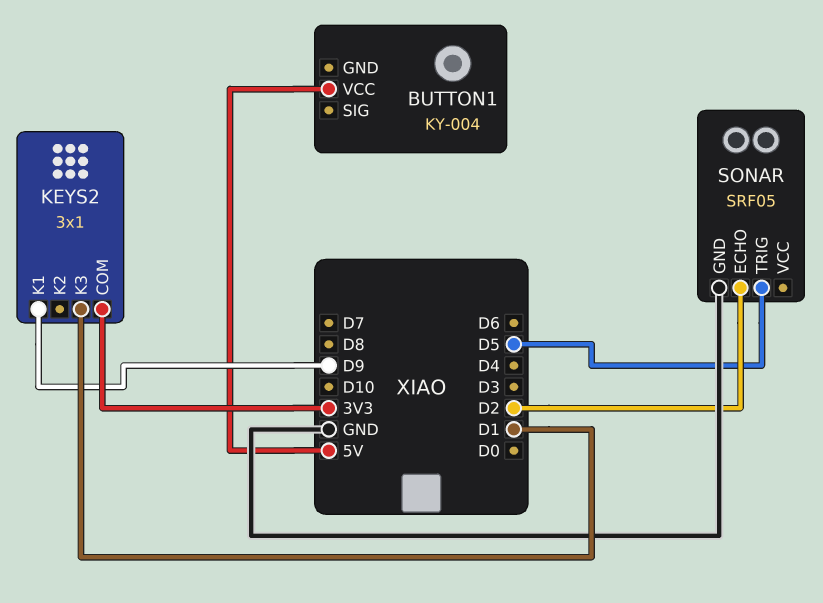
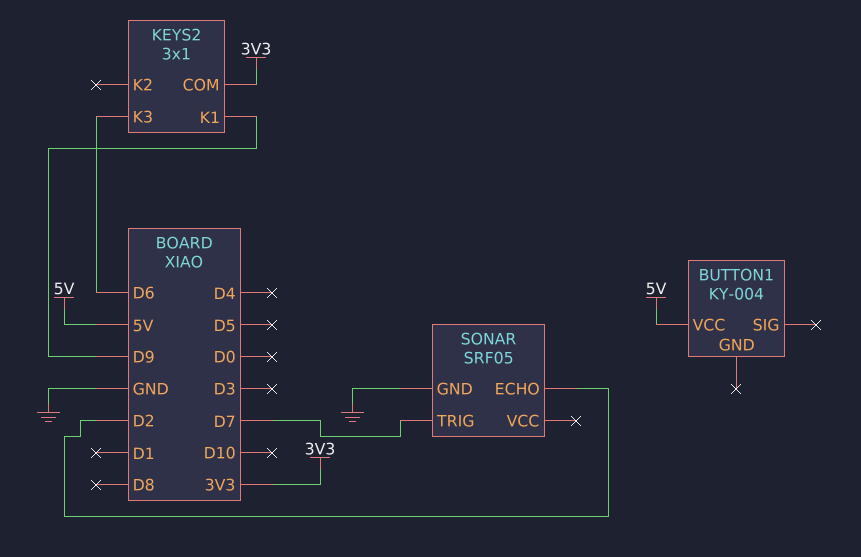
KEYS2 pin K3: D1 -> D6
SONAR pin TRIG: D5 -> D7

